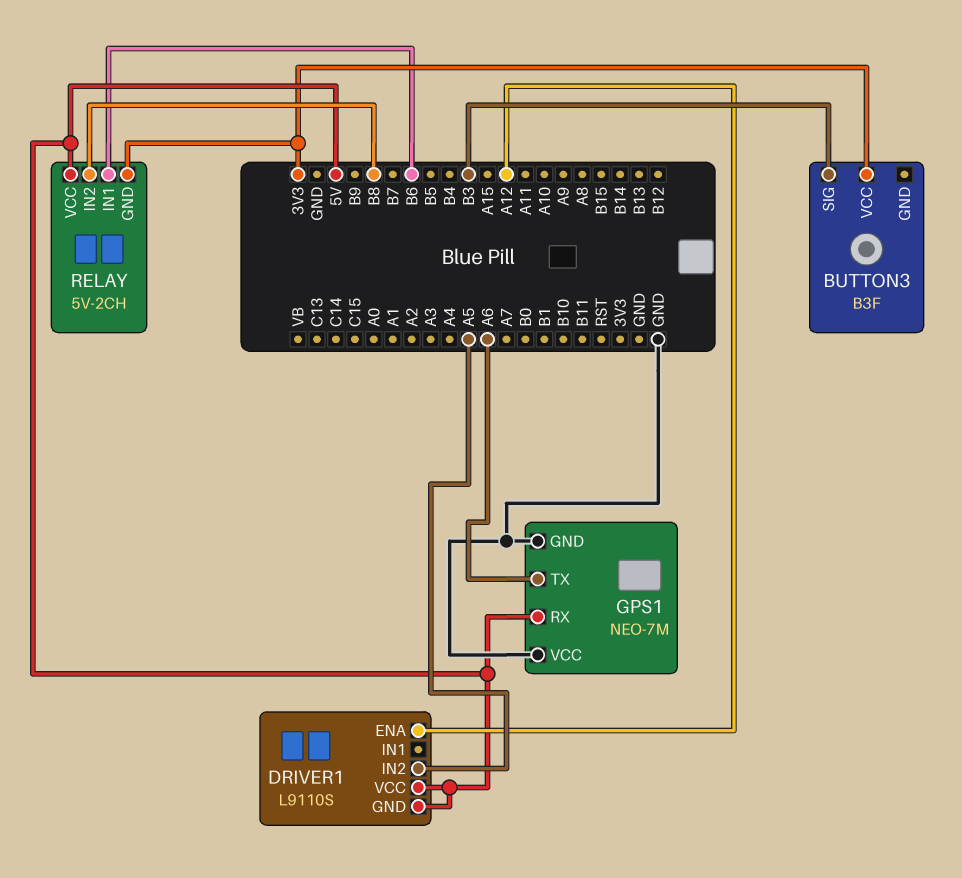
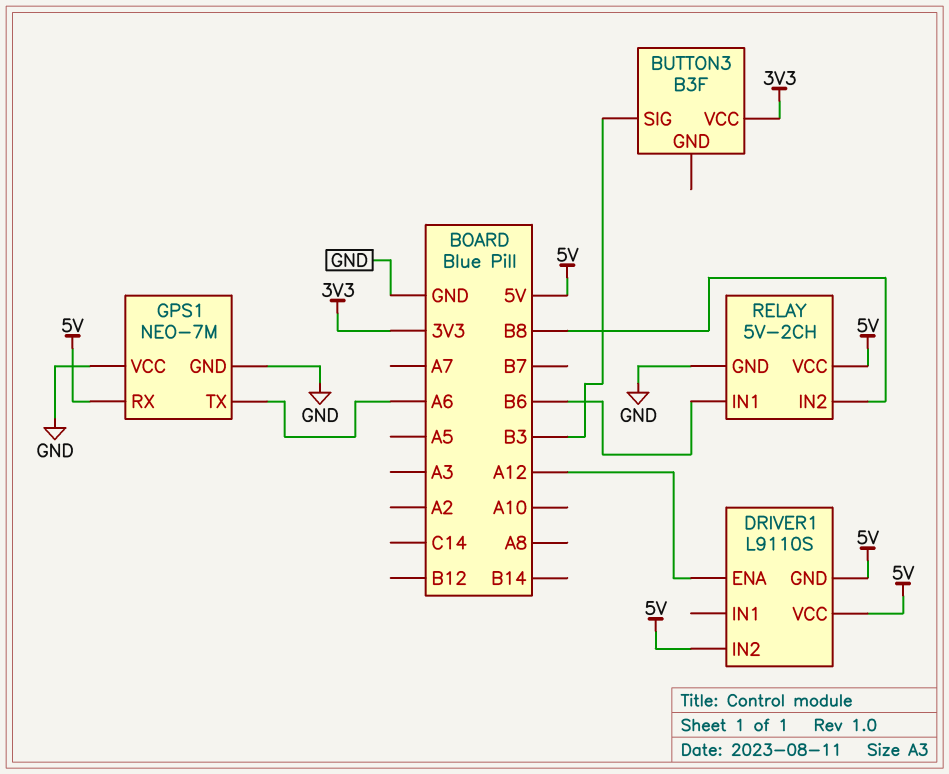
DRIVER1 pin IN2: A5 -> 5V
RELAY pin GND: 3V3 -> GND

